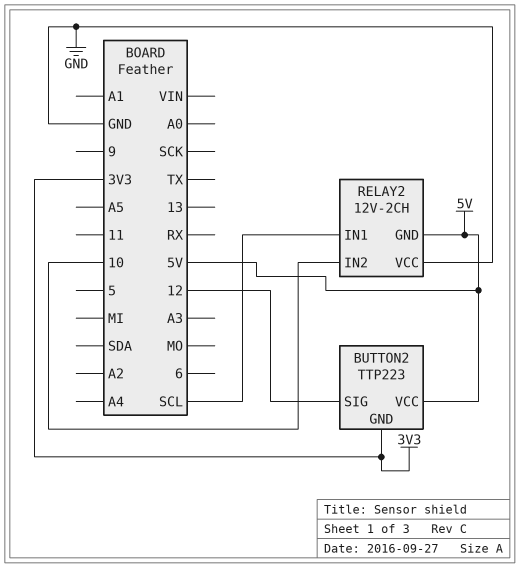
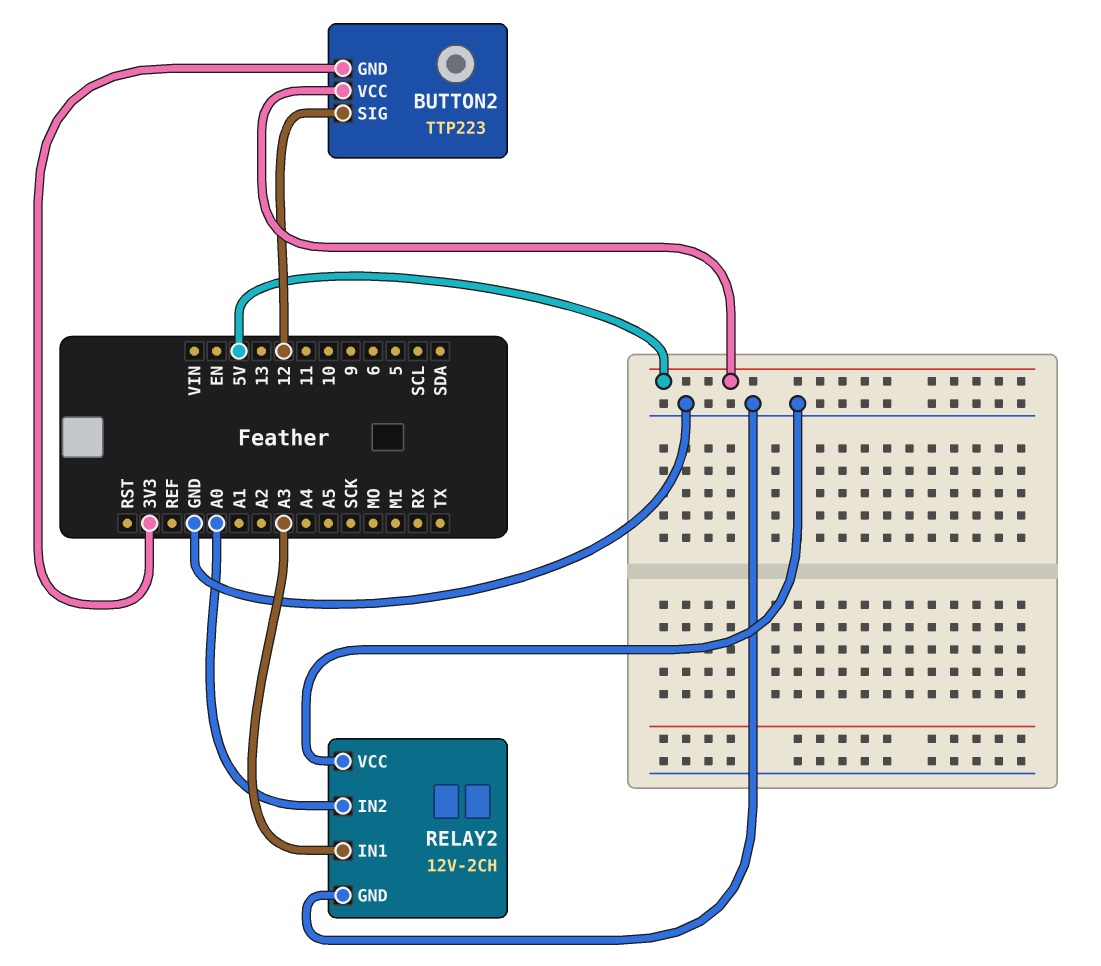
RELAY2 pin GND: 5V -> GND
RELAY2 pin IN1: SCL -> A3
RELAY2 pin IN2: 10 -> A0

